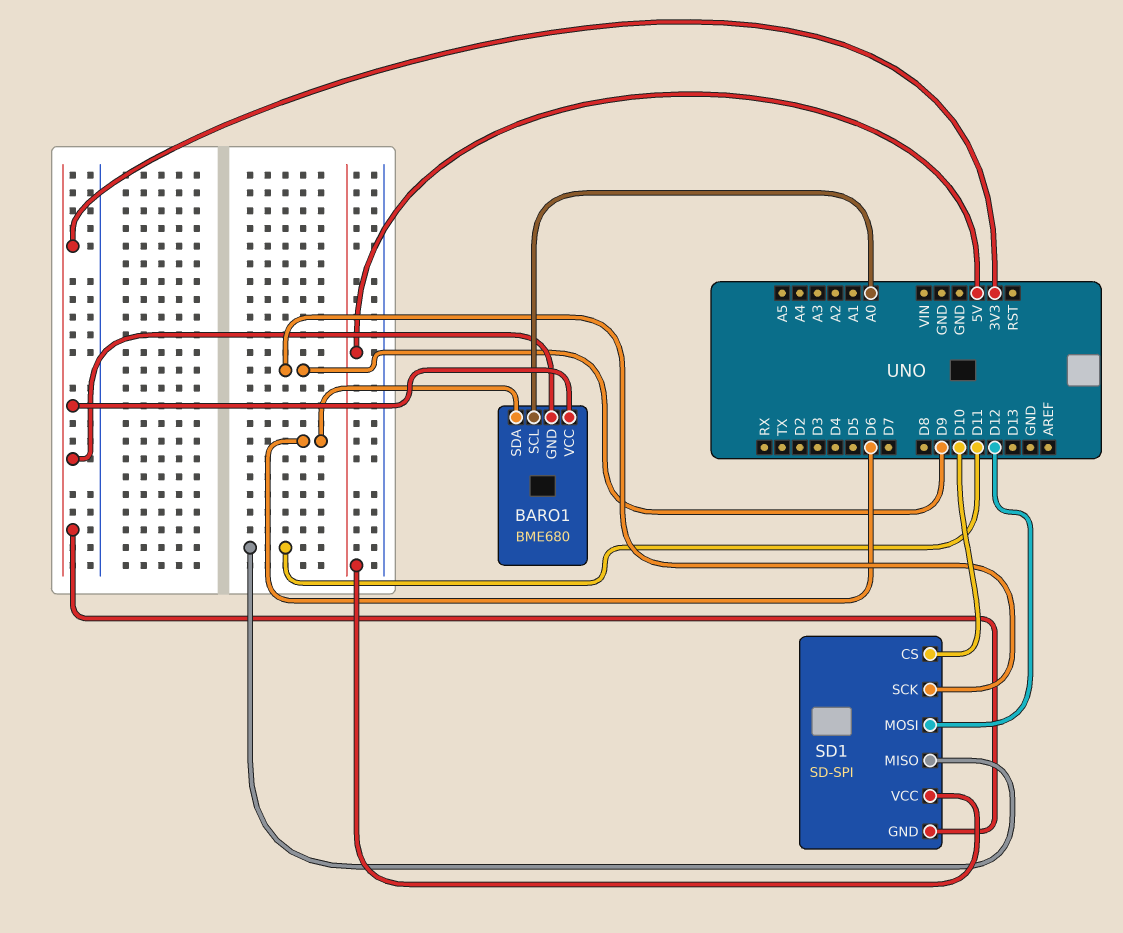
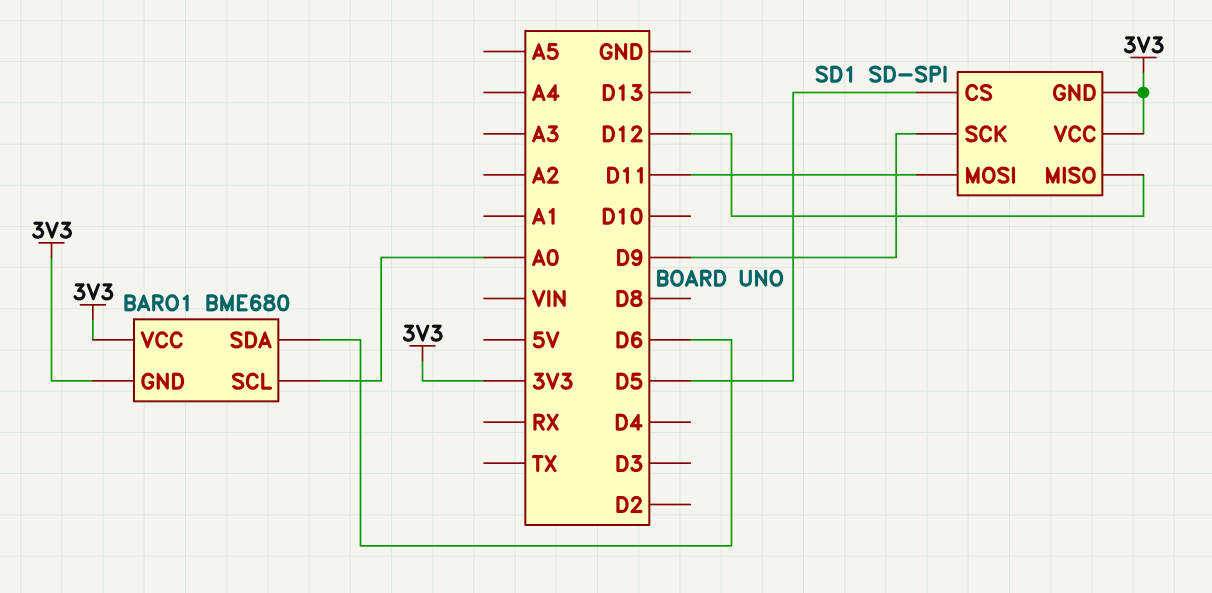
SD1 pin CS: D10 -> D5
SD1 pin MISO: D11 -> D12
SD1 pin MOSI: D12 -> D11
SD1 pin VCC: 5V -> 3V3

